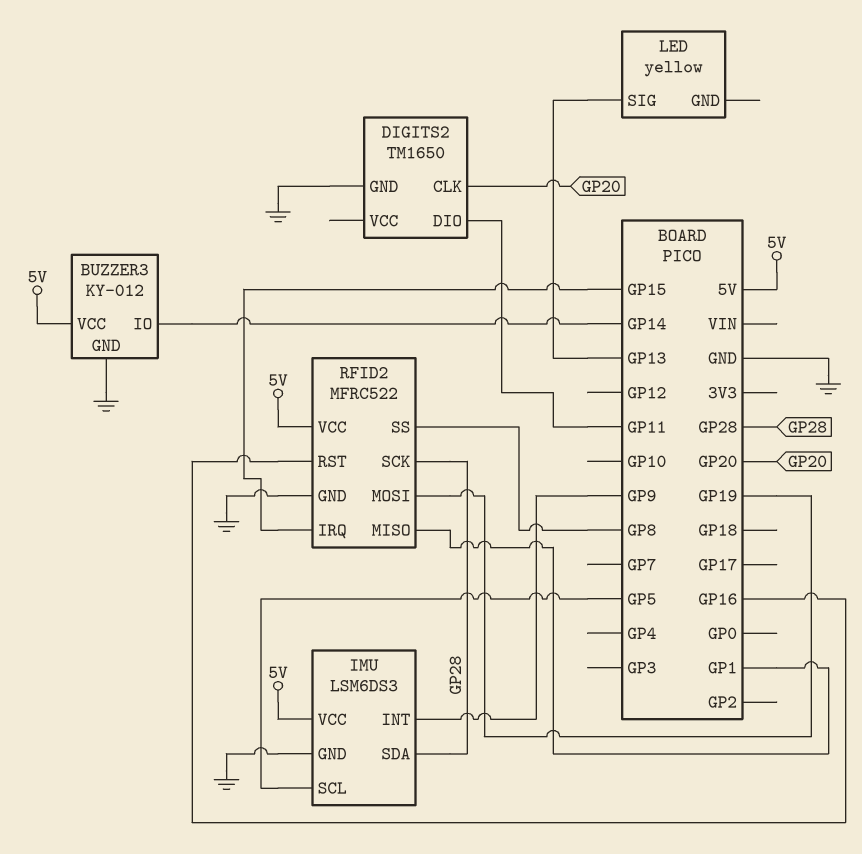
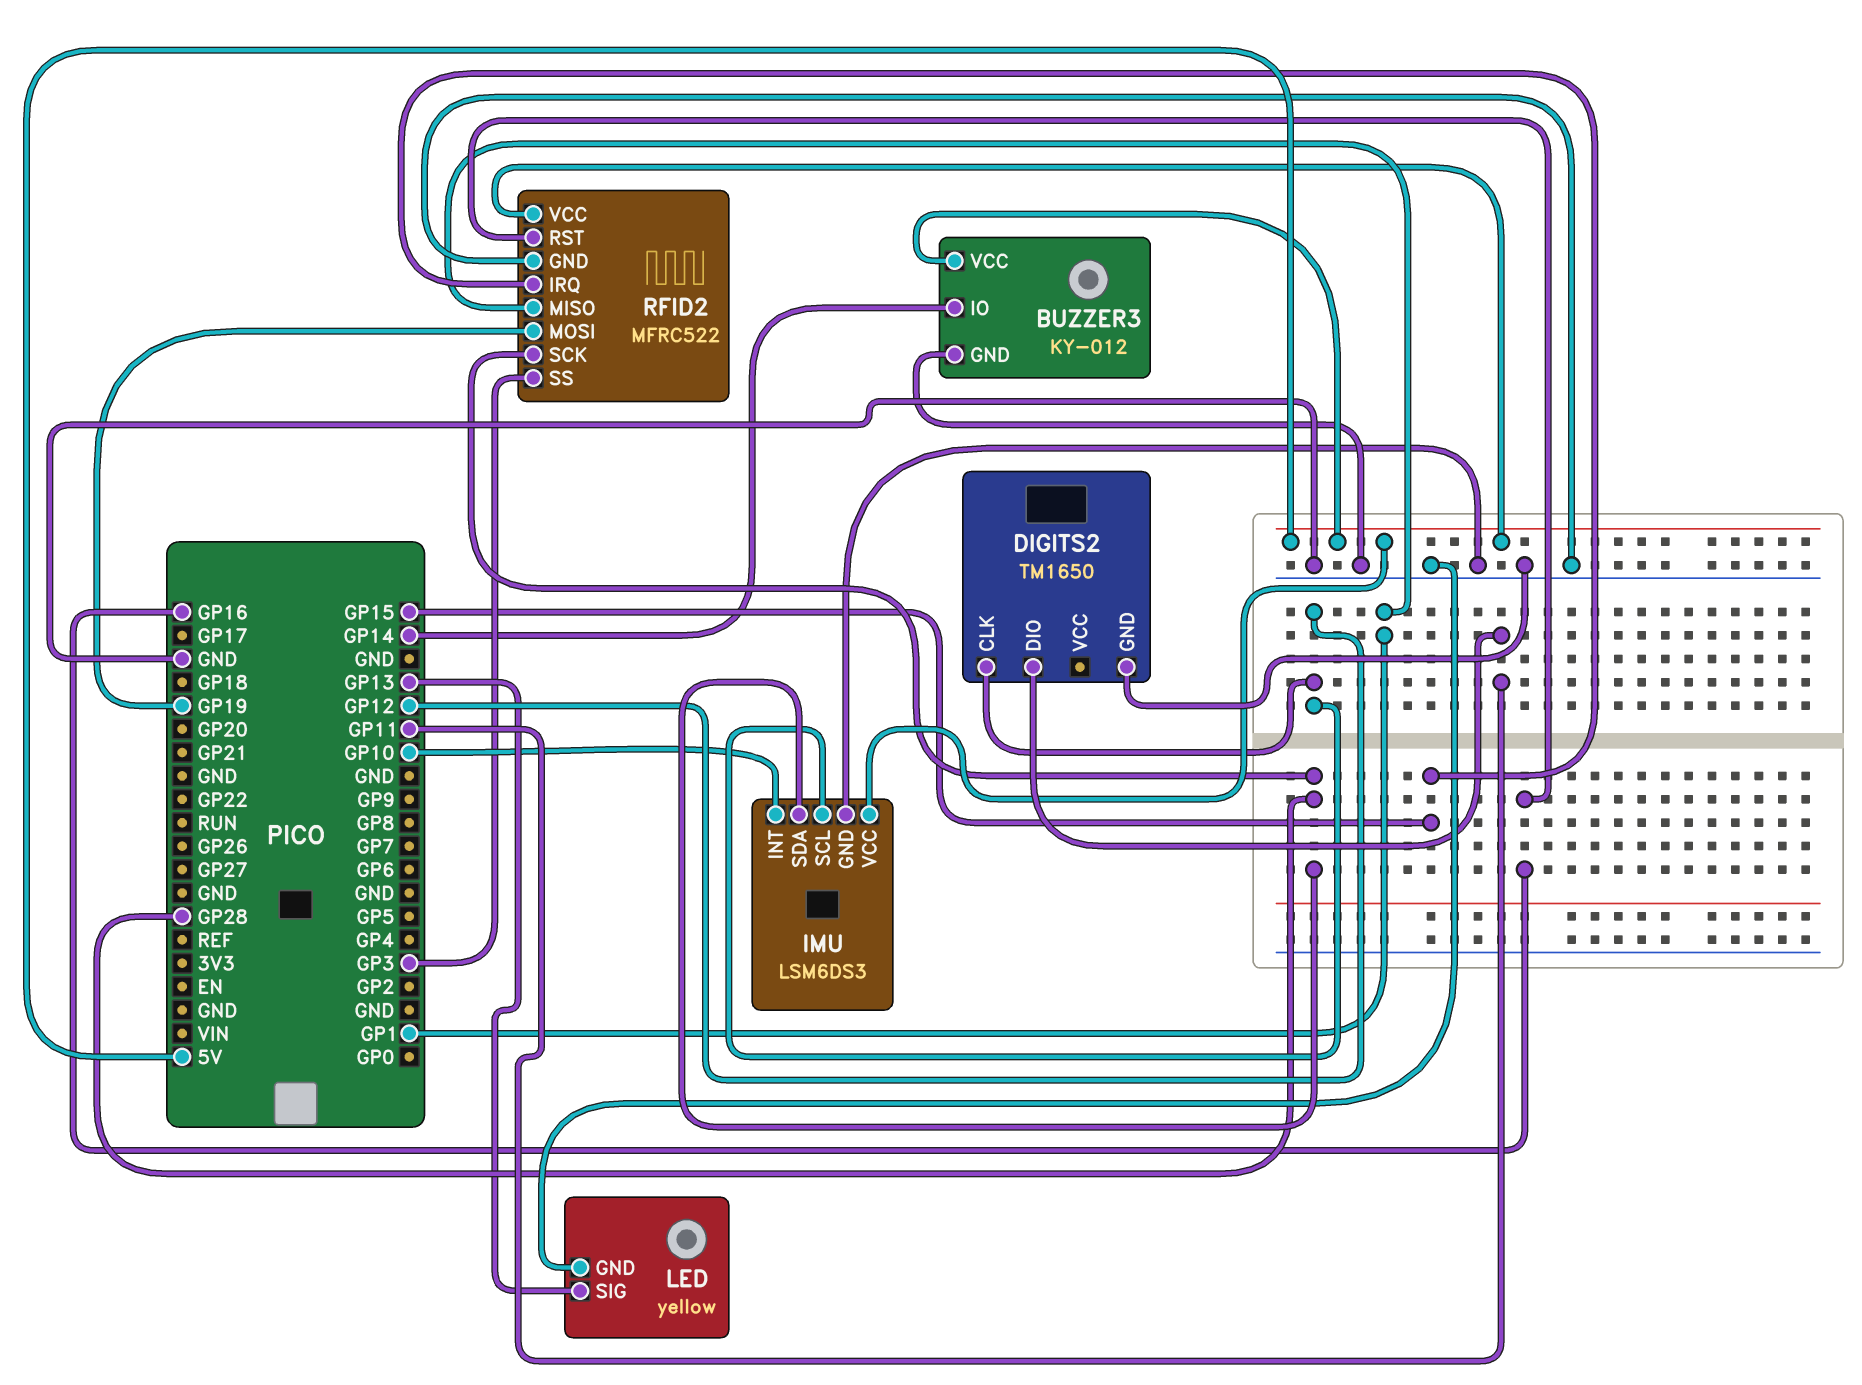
DIGITS2 pin CLK: GP20 -> GP12
IMU pin INT: GP9 -> GP10
IMU pin SCL: GP5 -> GP12
LED pin GND: none -> GND
RFID2 pin SS: GP8 -> GP3

